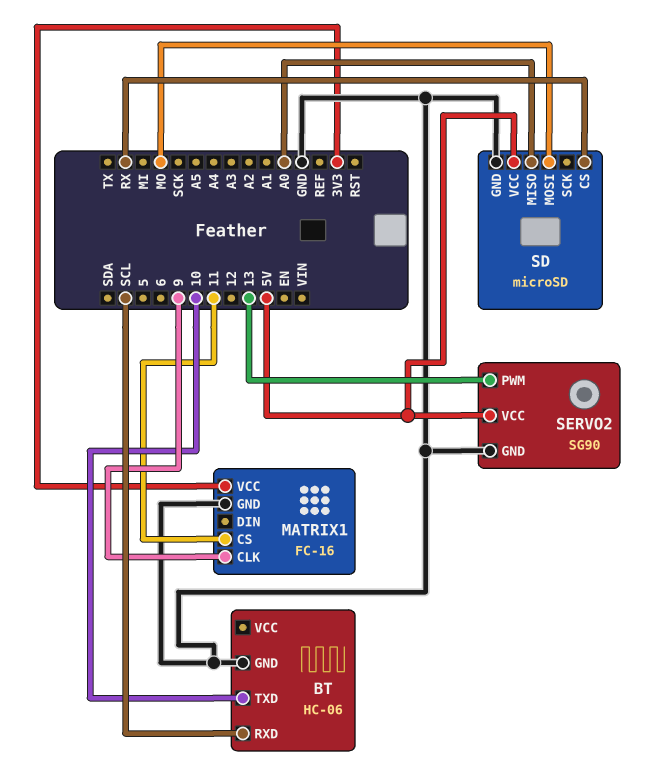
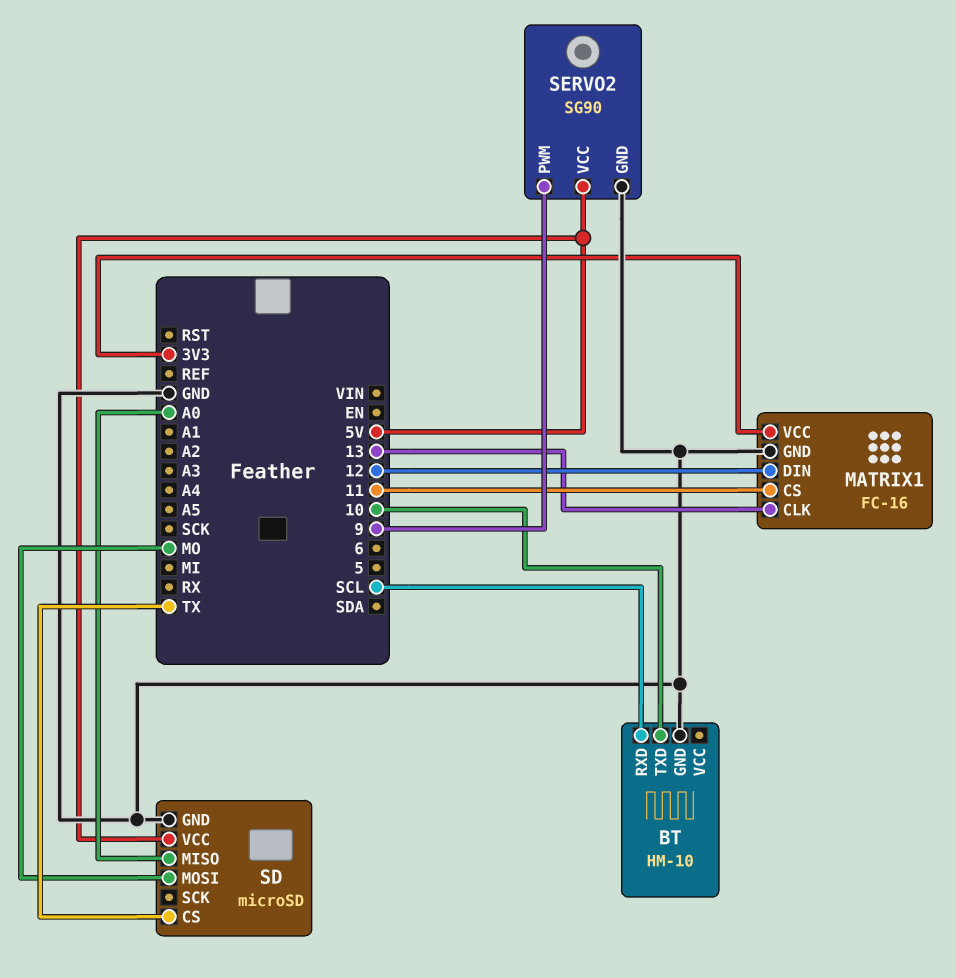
BT: HC-06 -> HM-10
MATRIX1 pin CLK: 9 -> 13
MATRIX1 pin DIN: none -> 12
SD pin CS: RX -> TX
SERVO2 pin PWM: 13 -> 9

